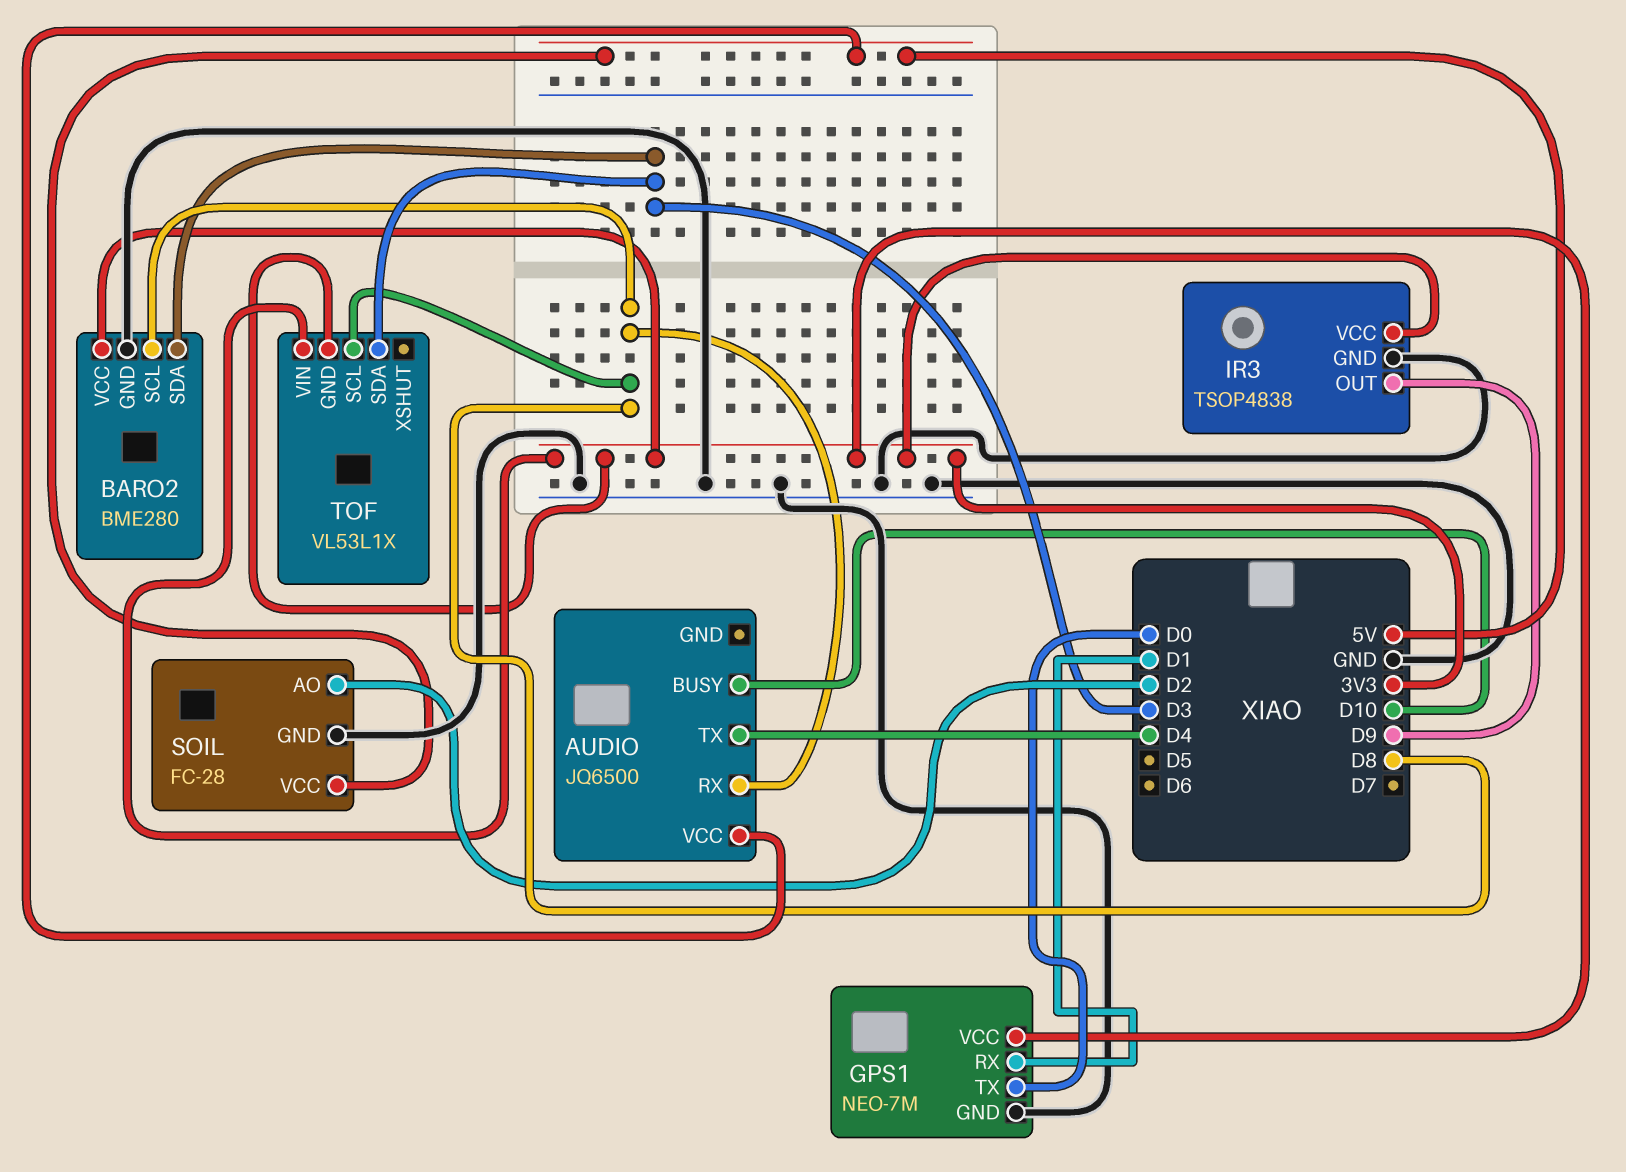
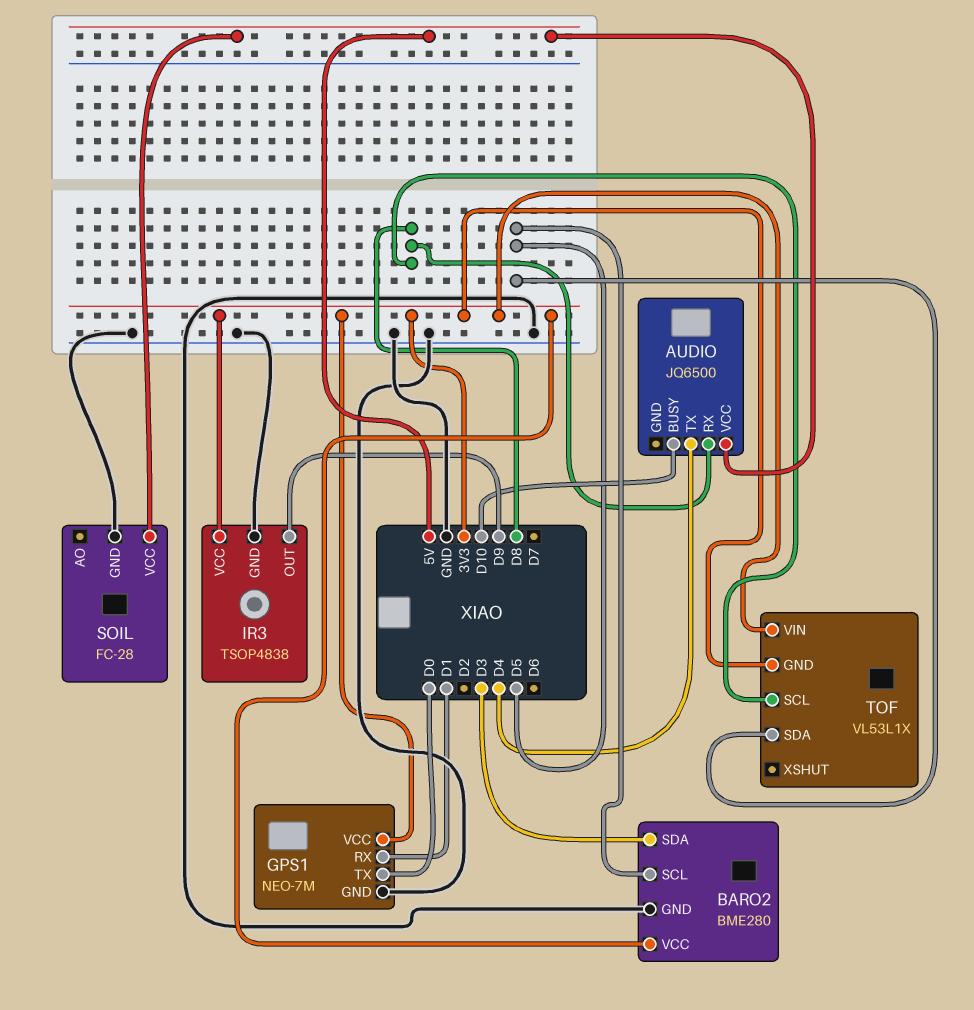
BARO2 pin SCL: D8 -> D5
SOIL pin AO: D2 -> none
TOF pin SDA: D3 -> D5

